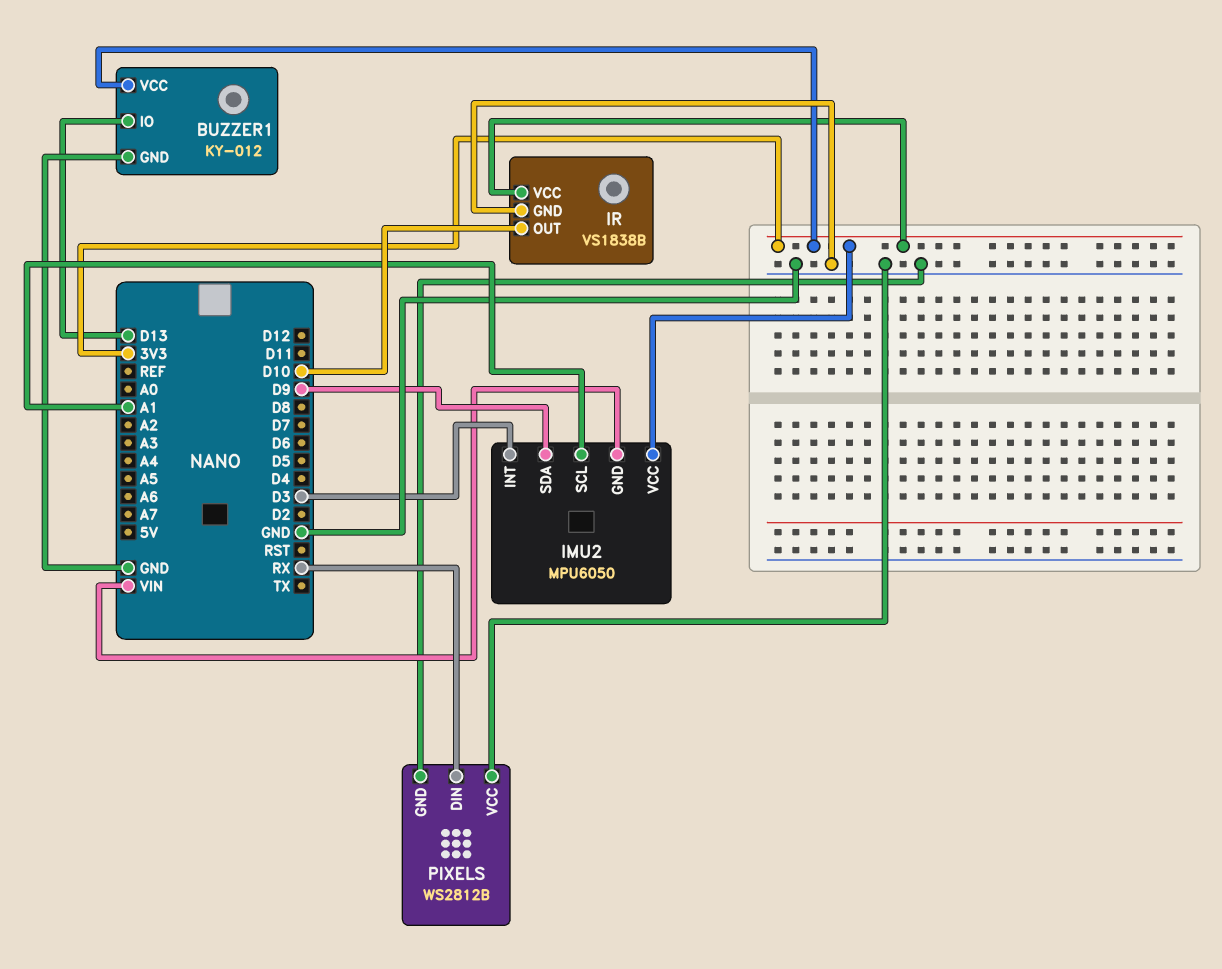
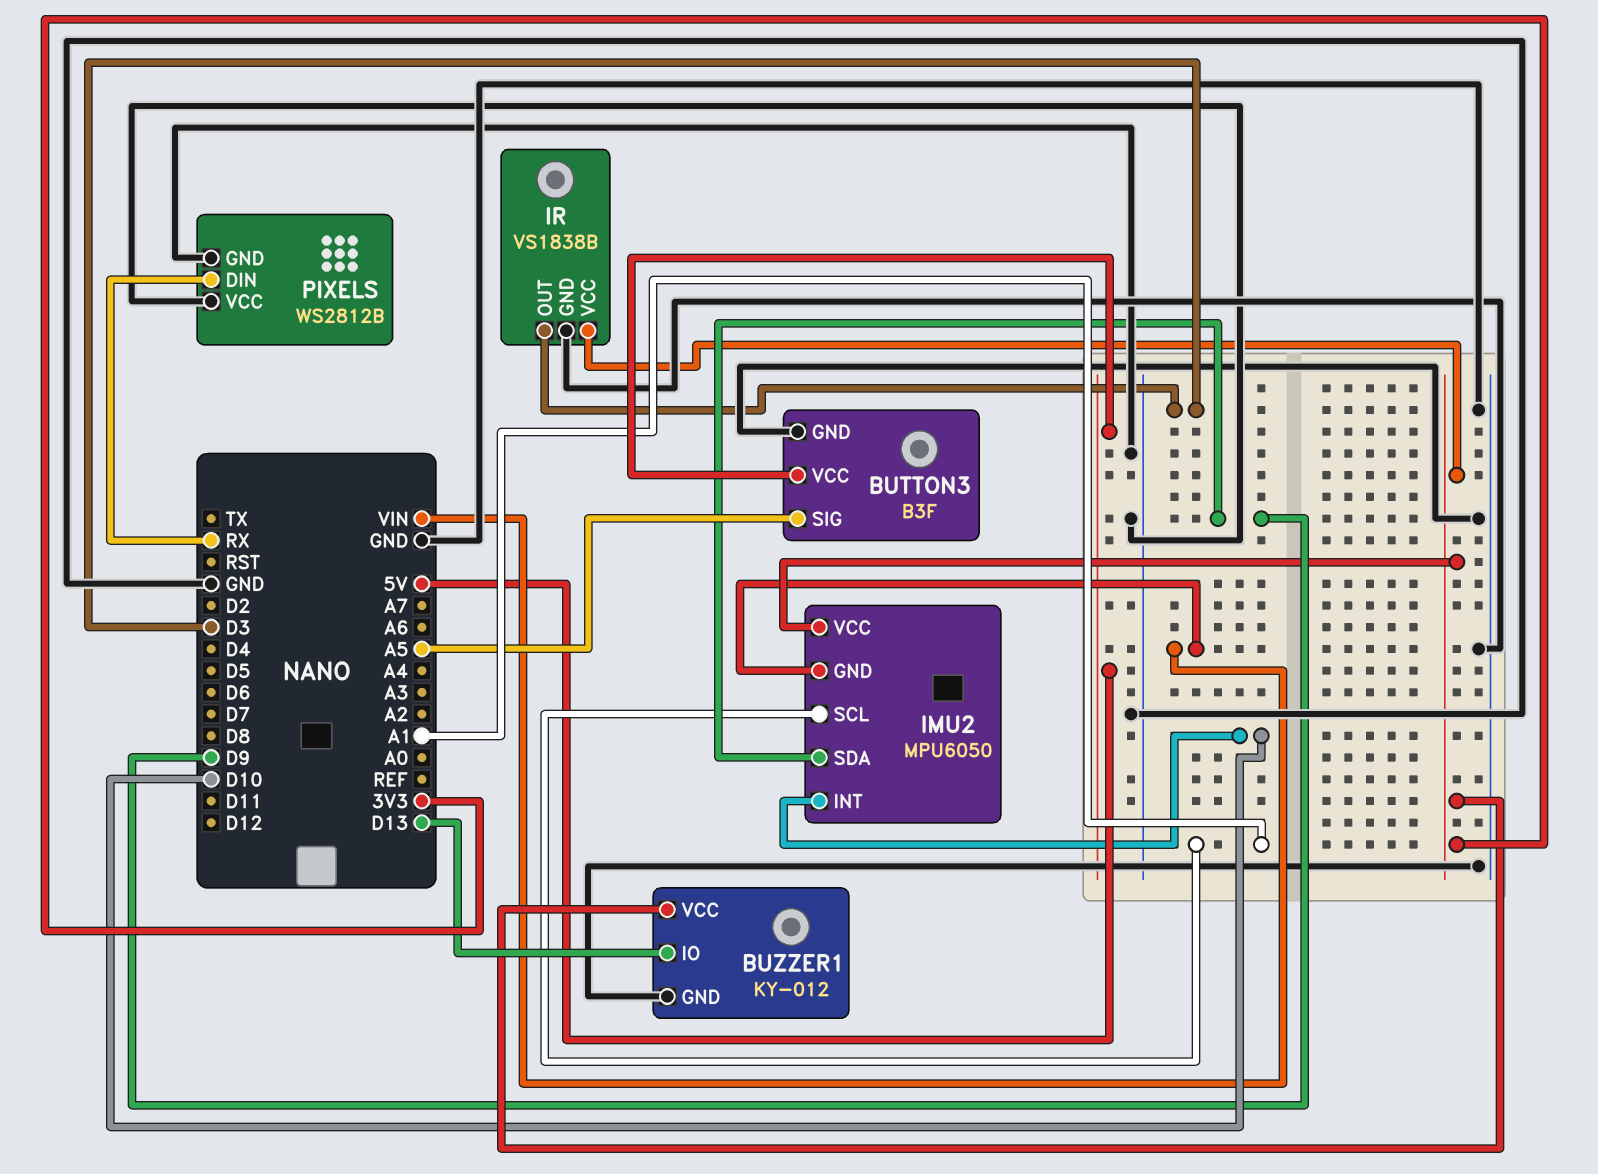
BUTTON3: none -> B3F
BUTTON3 pin GND: none -> GND
BUTTON3 pin SIG: none -> A5
BUTTON3 pin VCC: none -> 5V
IMU2 pin INT: D3 -> D10
IR pin OUT: D10 -> D3

